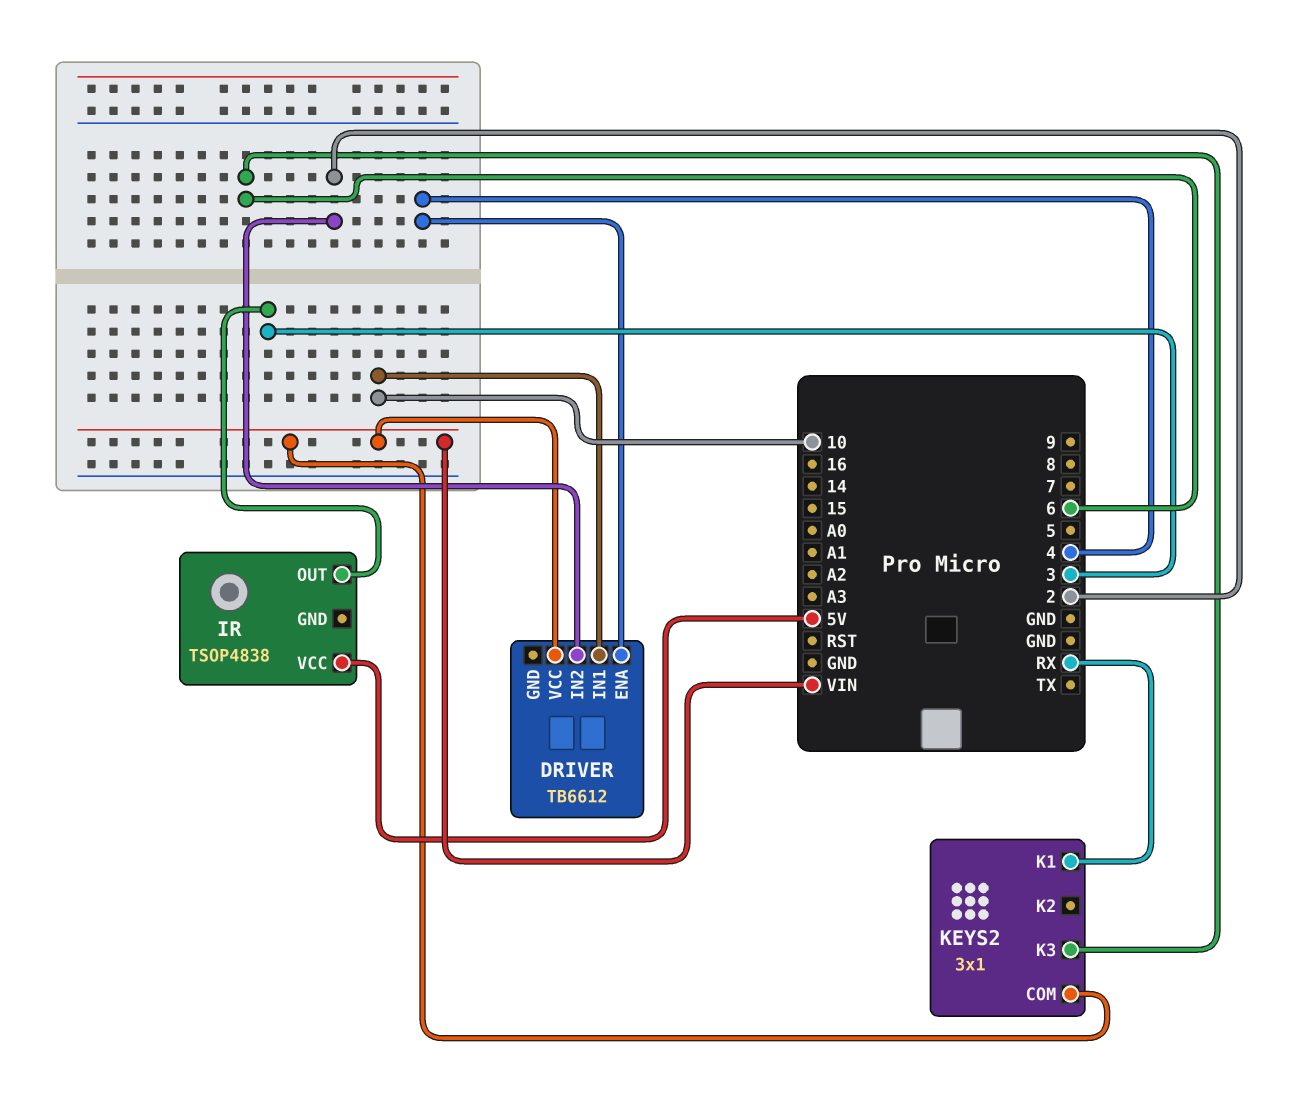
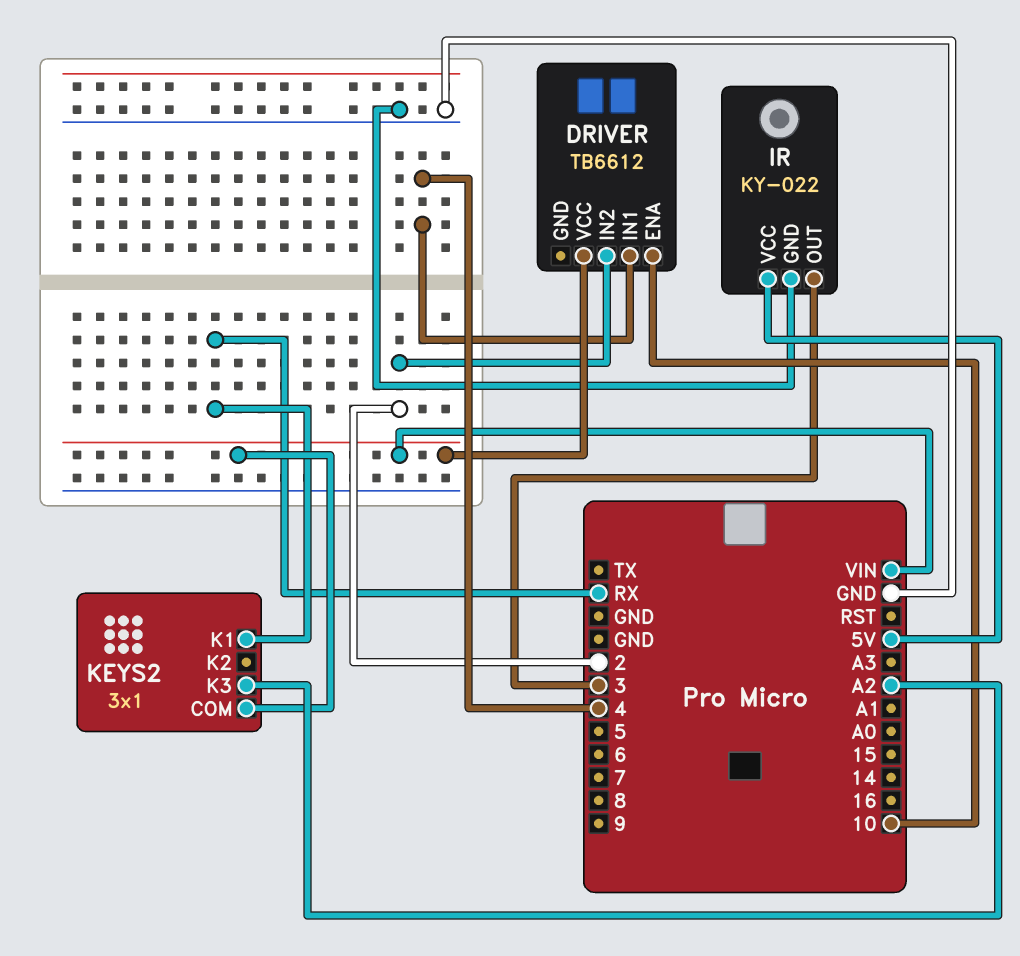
DRIVER pin ENA: 4 -> 10
DRIVER pin IN1: 10 -> 4
IR: TSOP4838 -> KY-022
IR pin GND: none -> GND
KEYS2 pin K3: 6 -> A2

